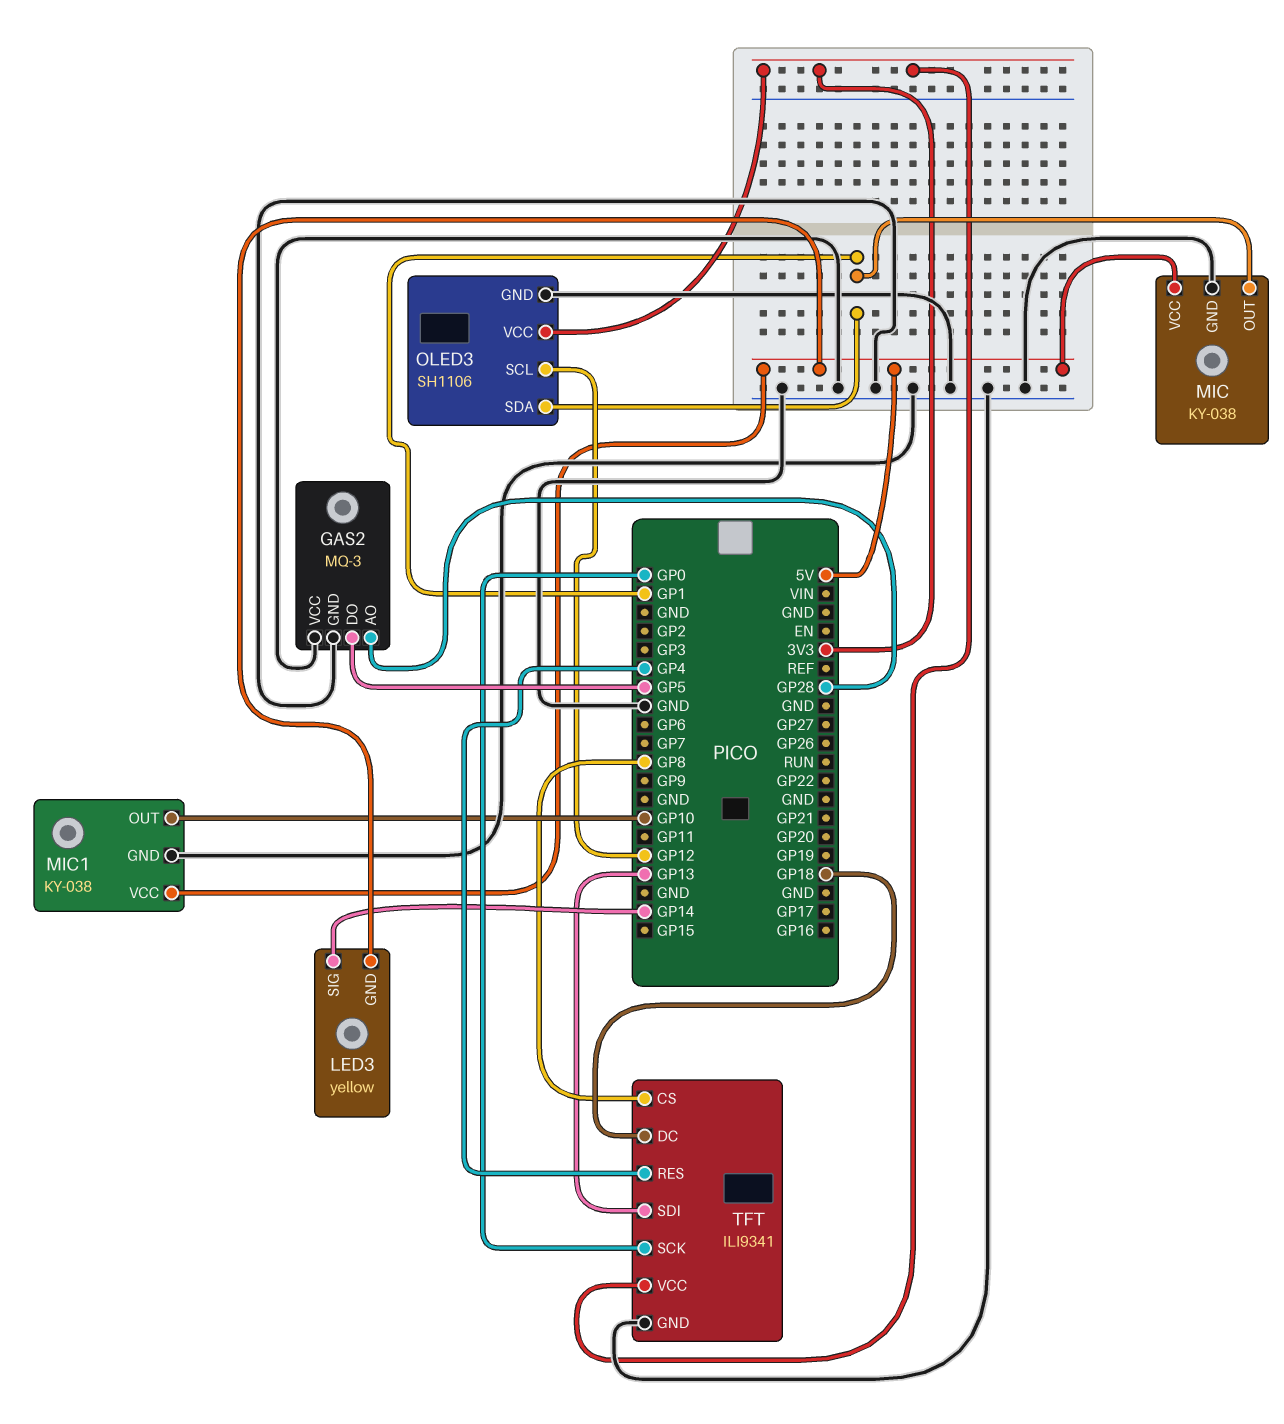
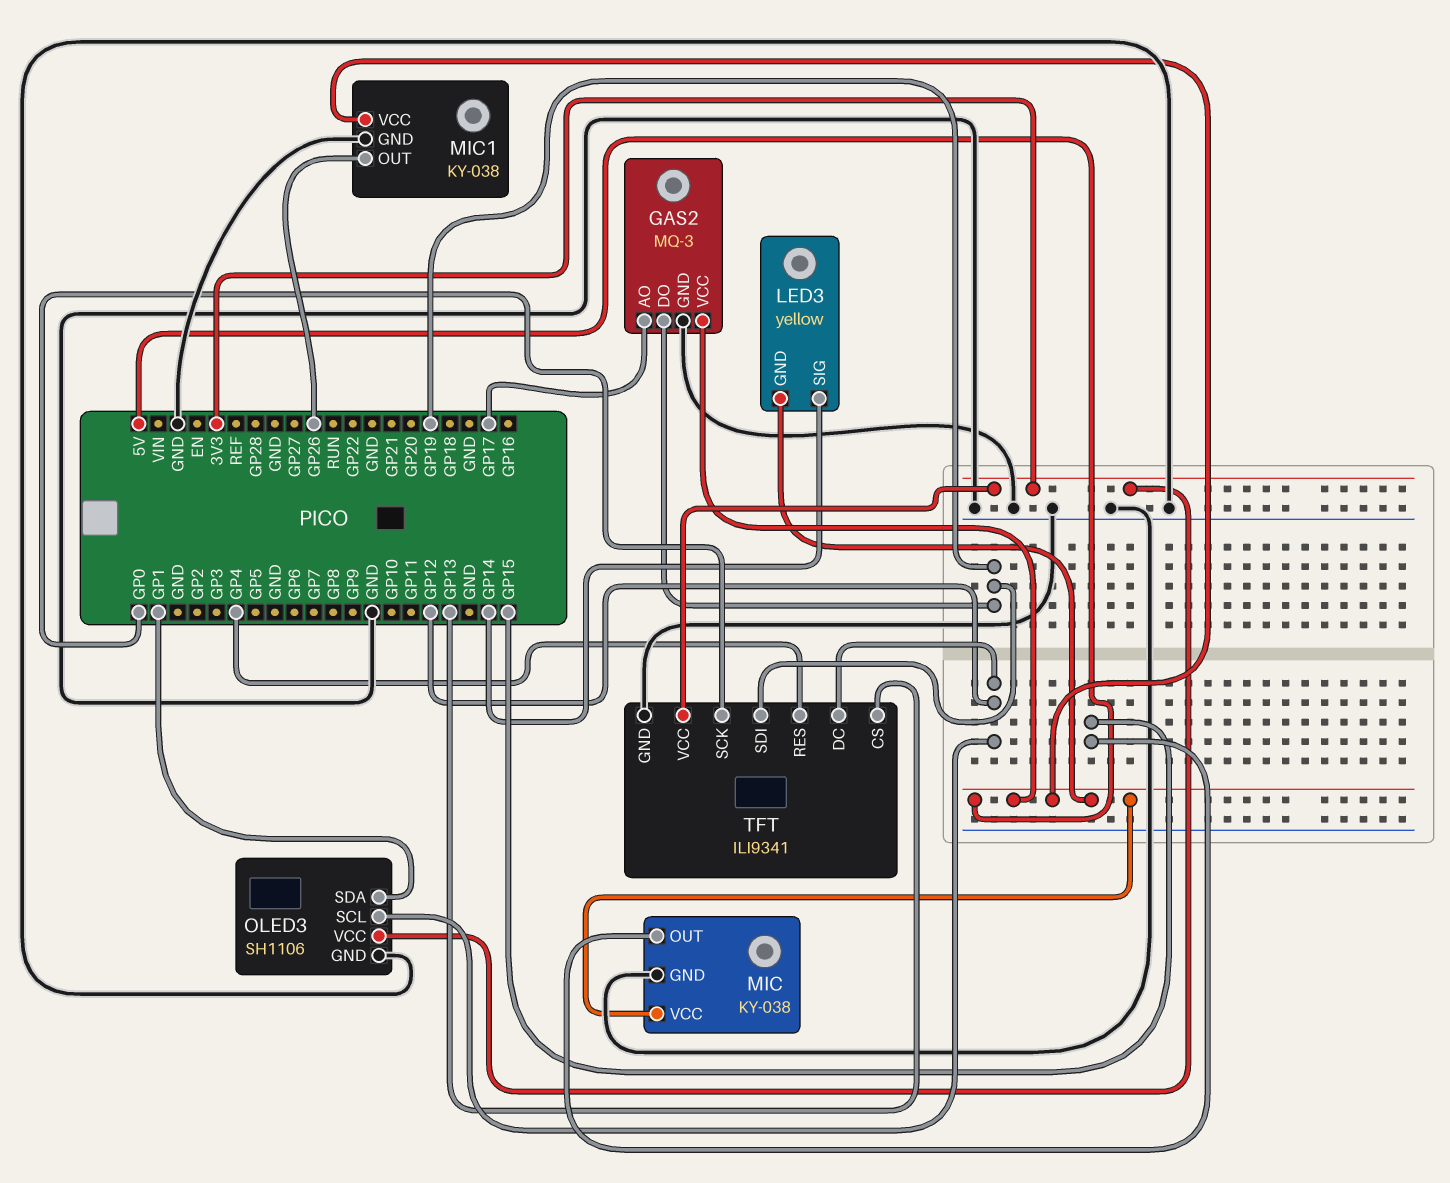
GAS2 pin AO: GP28 -> GP17
GAS2 pin DO: GP5 -> GP19
GAS2 pin VCC: GND -> 5V
MIC pin OUT: GP1 -> GP15
MIC1 pin OUT: GP10 -> GP26
TFT pin CS: GP8 -> GP13
TFT pin DC: GP18 -> GP12
TFT pin SDI: GP13 -> GP19

